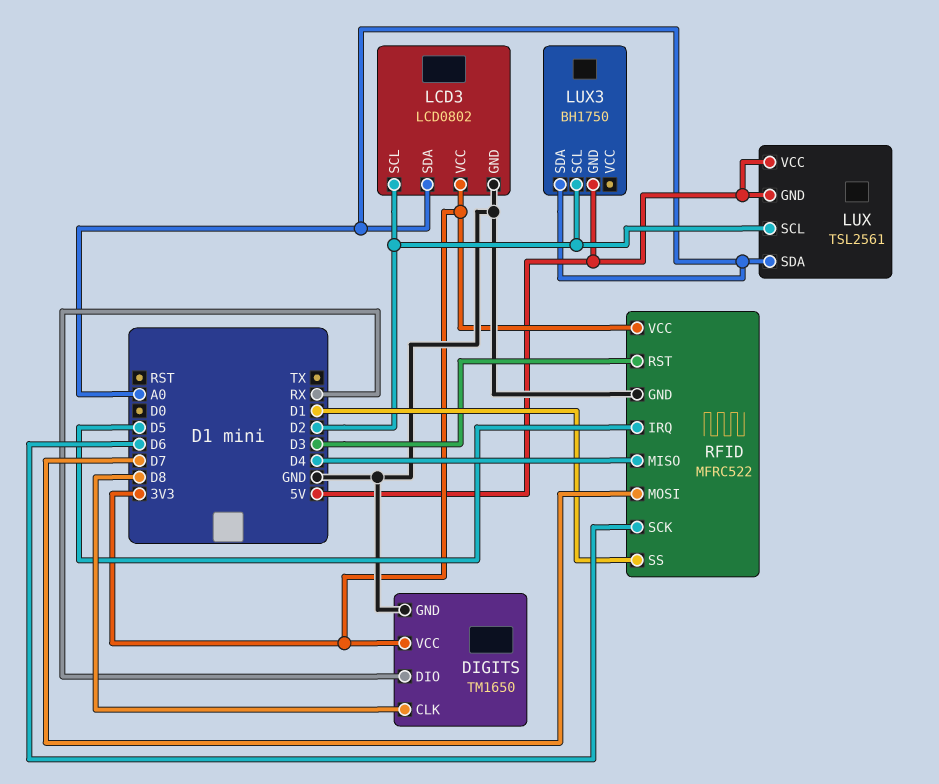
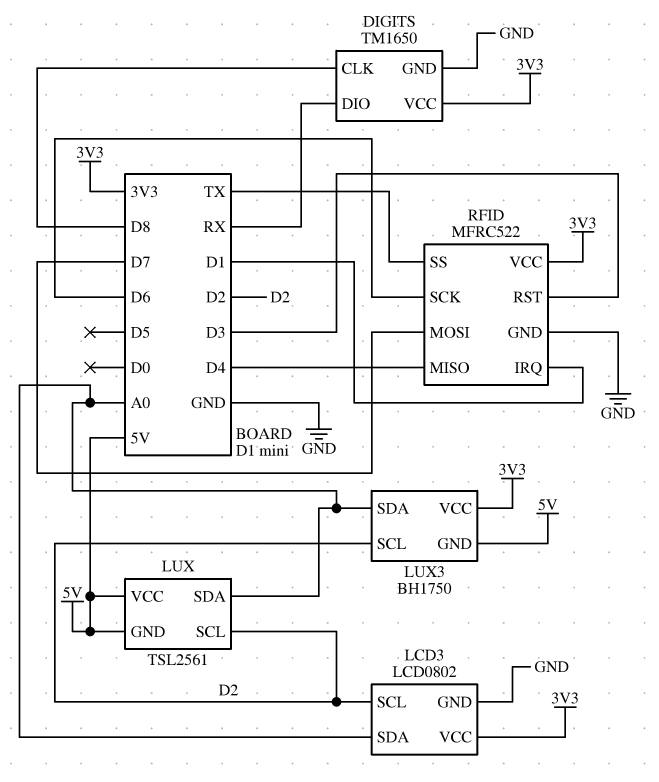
LUX3 pin VCC: none -> 3V3
RFID pin IRQ: D5 -> D1
RFID pin SS: D1 -> TX

